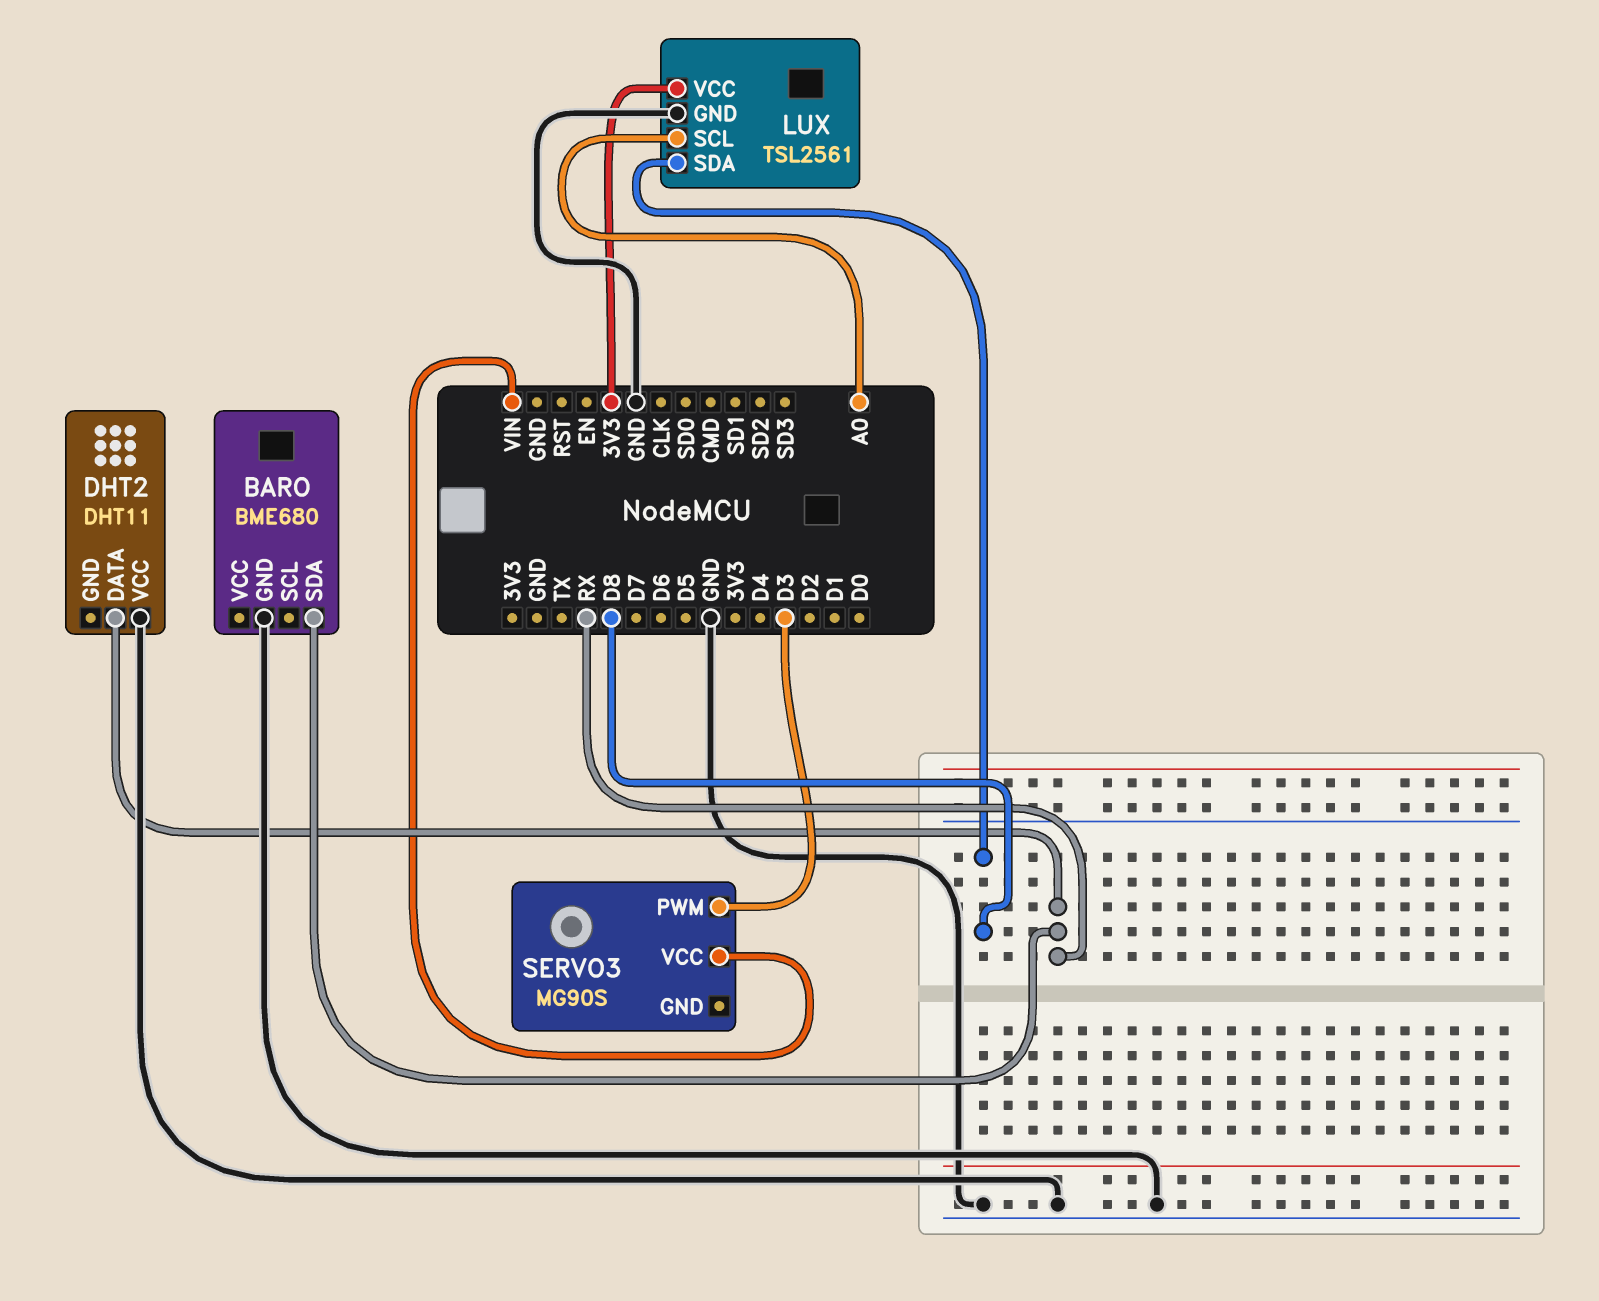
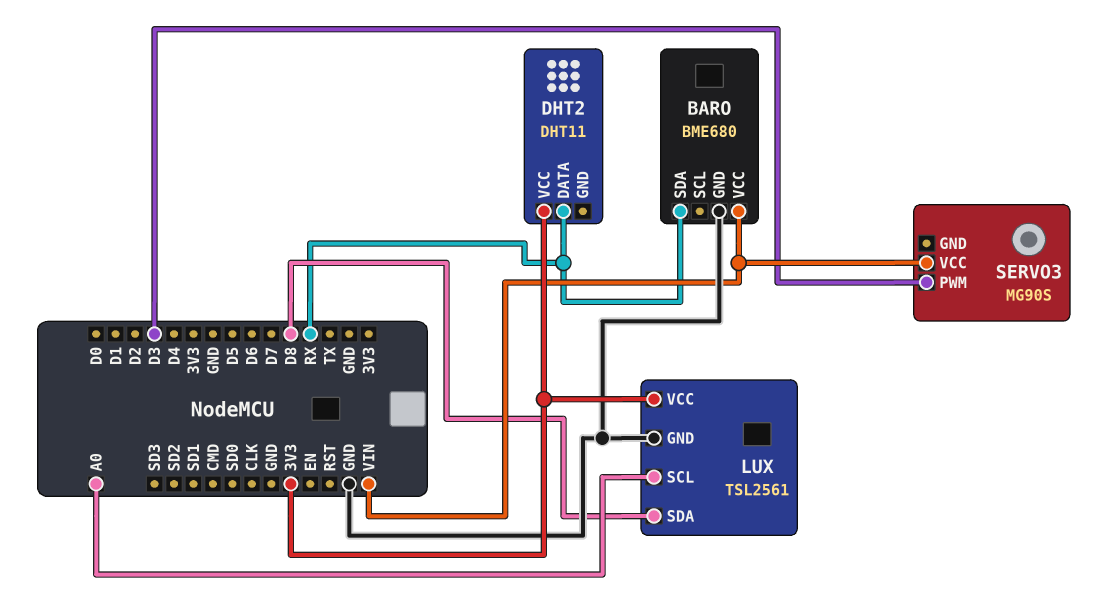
BARO pin VCC: none -> VIN
DHT2 pin VCC: GND -> 3V3

